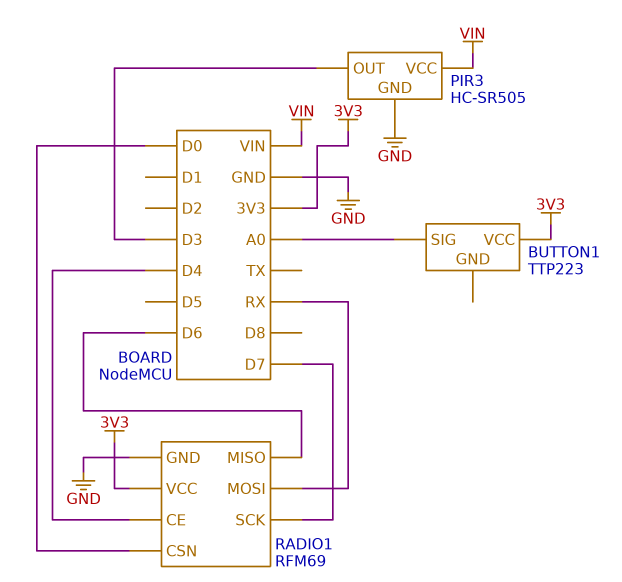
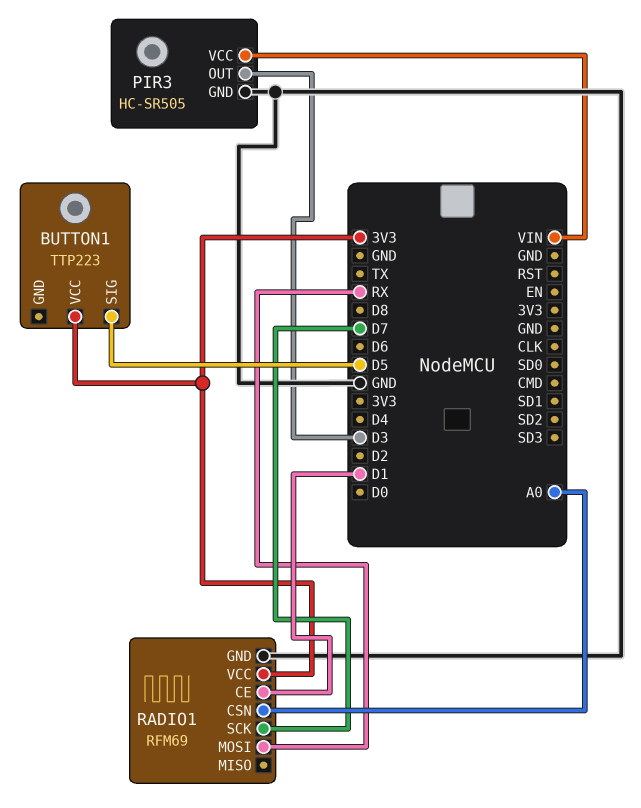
BUTTON1 pin SIG: A0 -> D5
RADIO1 pin CE: D4 -> D1
RADIO1 pin CSN: D0 -> A0
RADIO1 pin MISO: D6 -> none

